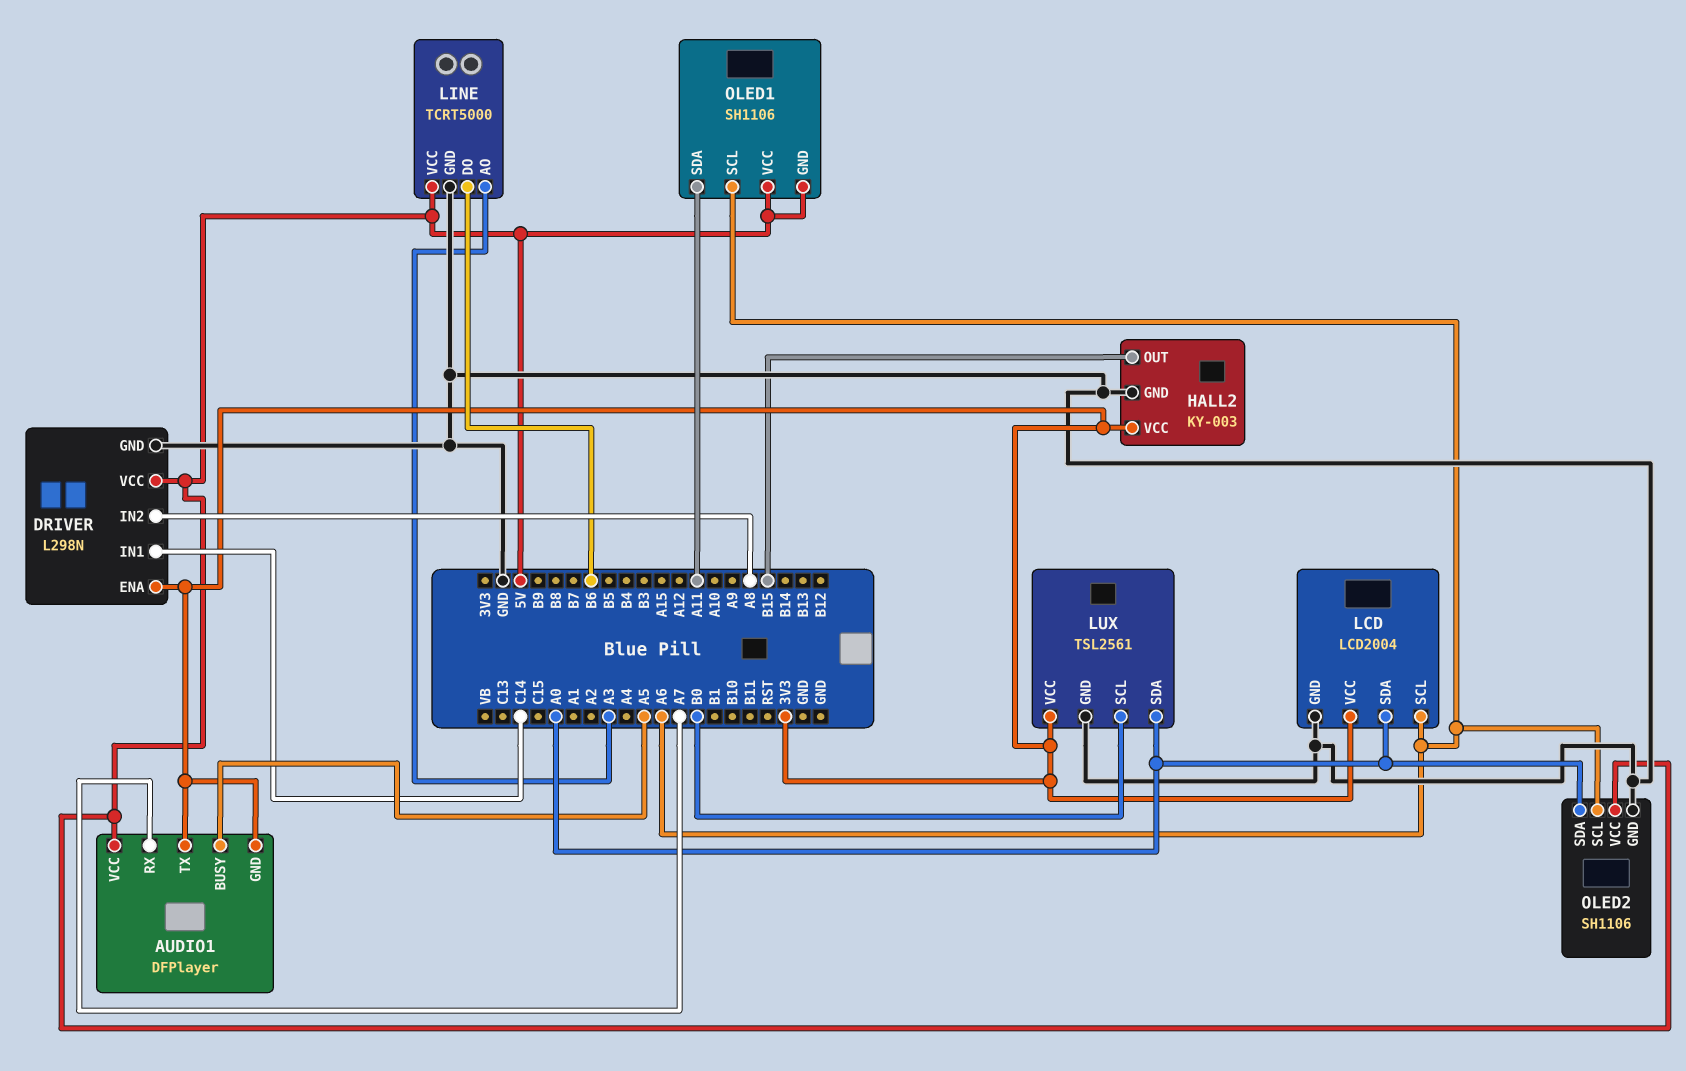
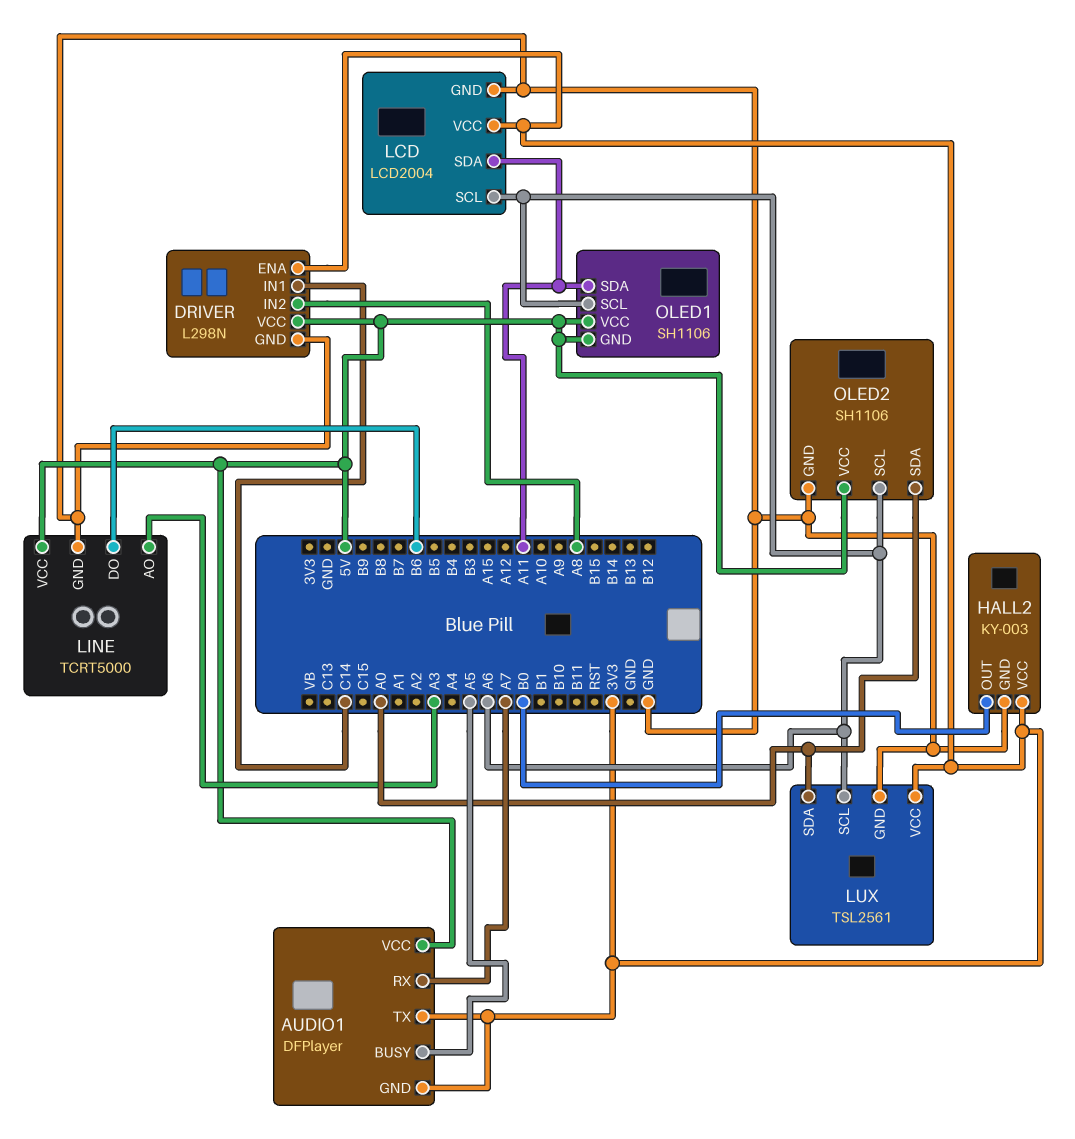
HALL2 pin OUT: B15 -> B0
LCD pin SDA: A0 -> A11
LUX pin SCL: B0 -> A6

